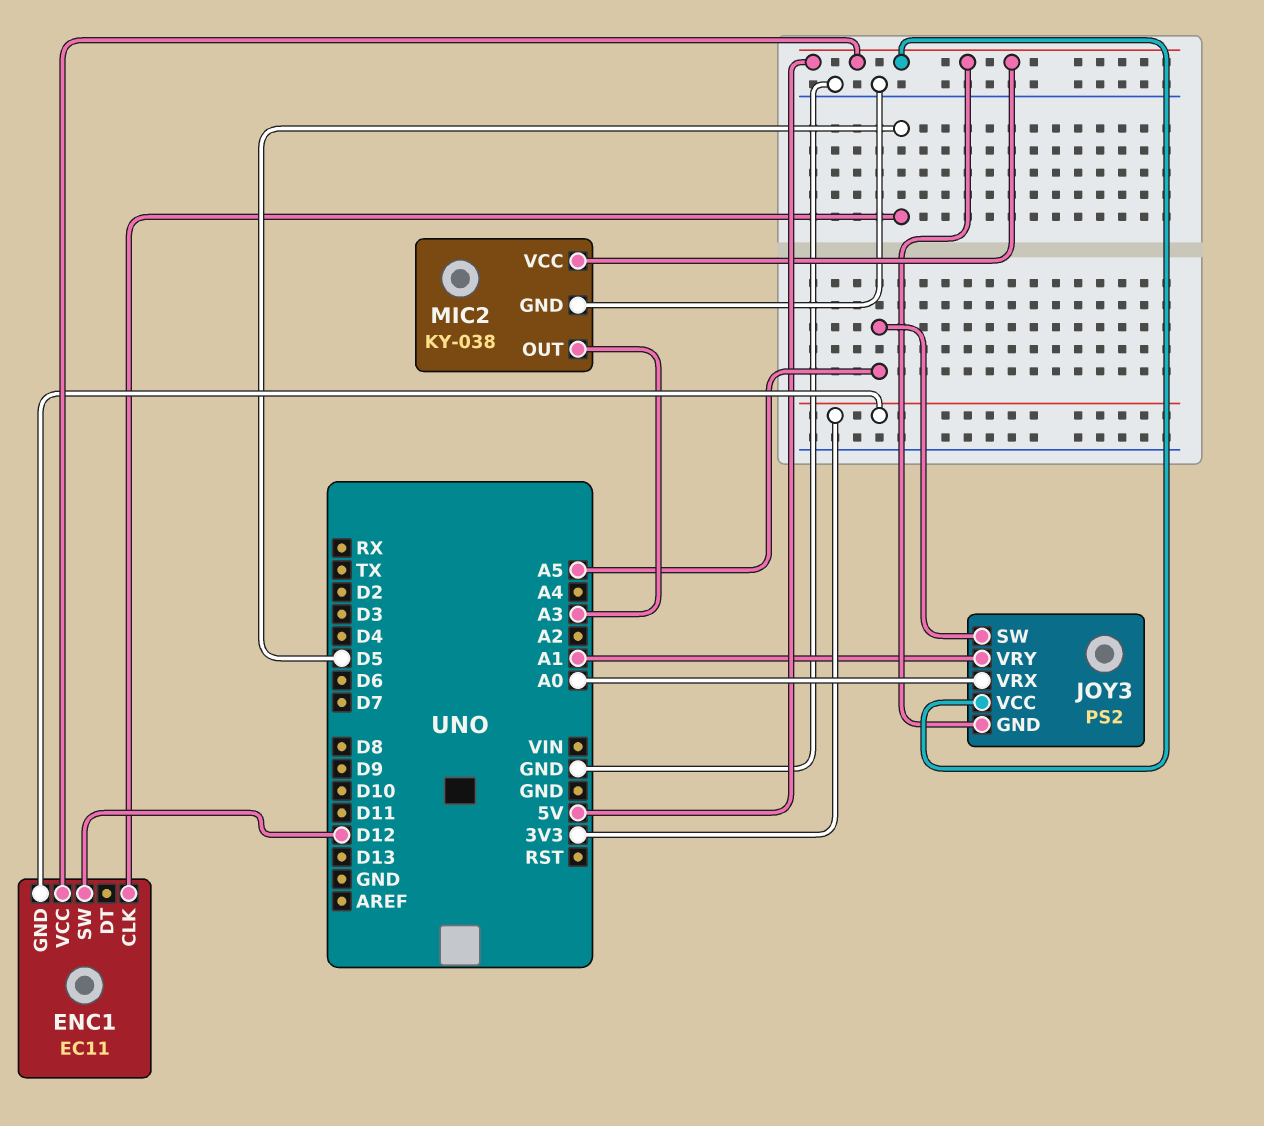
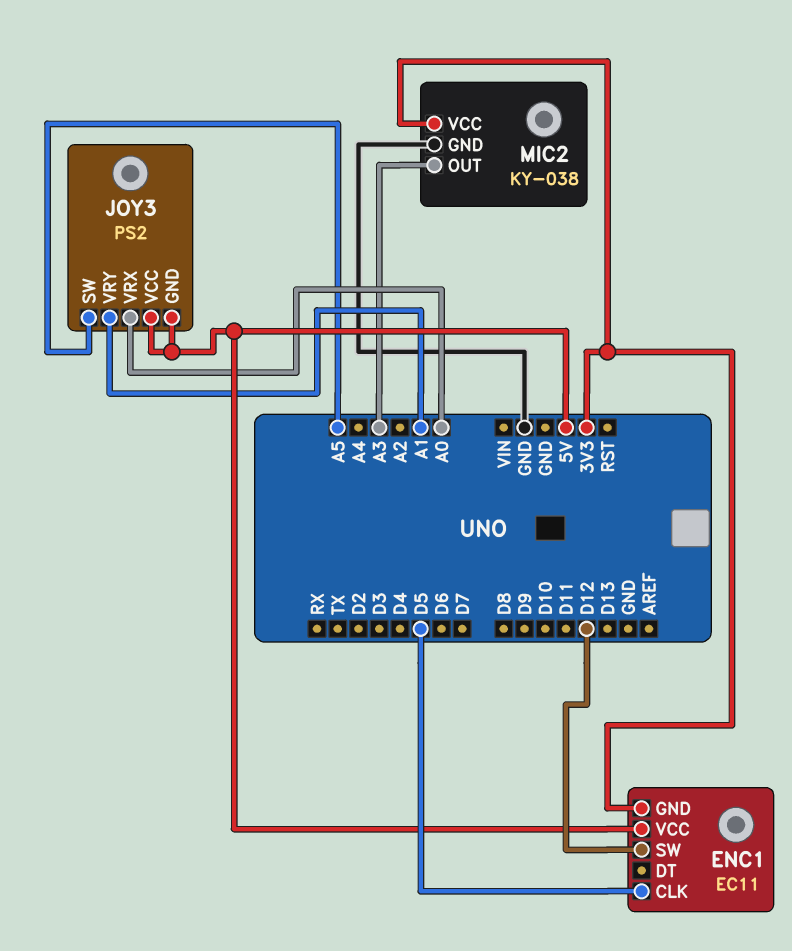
MIC2 pin VCC: 5V -> 3V3

